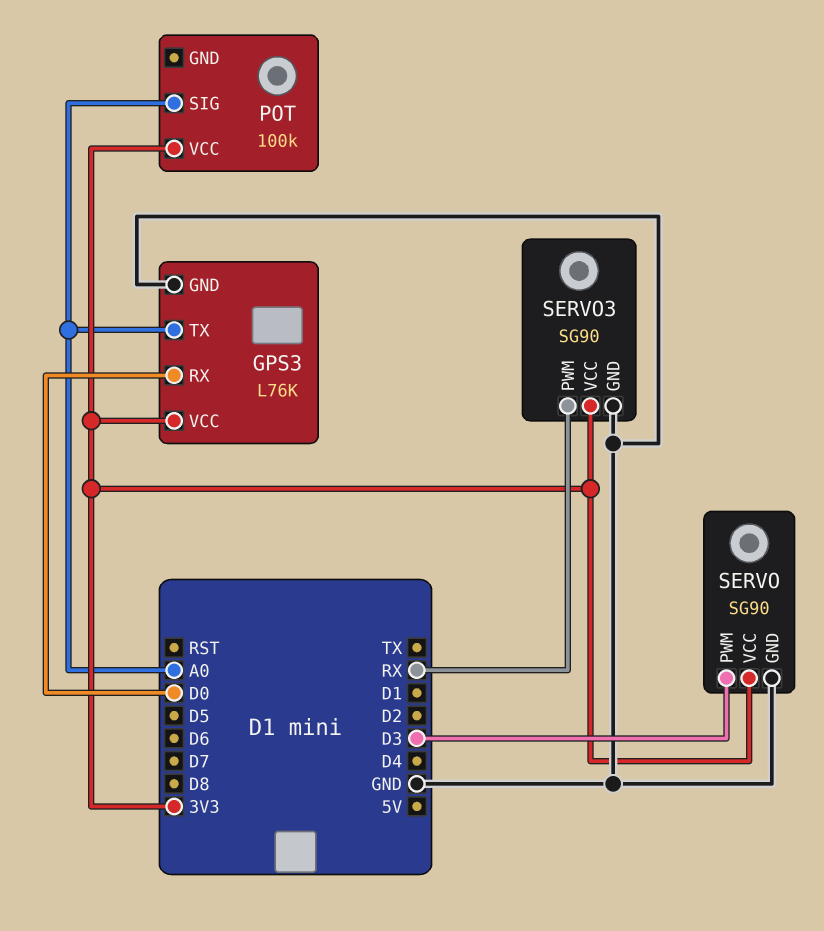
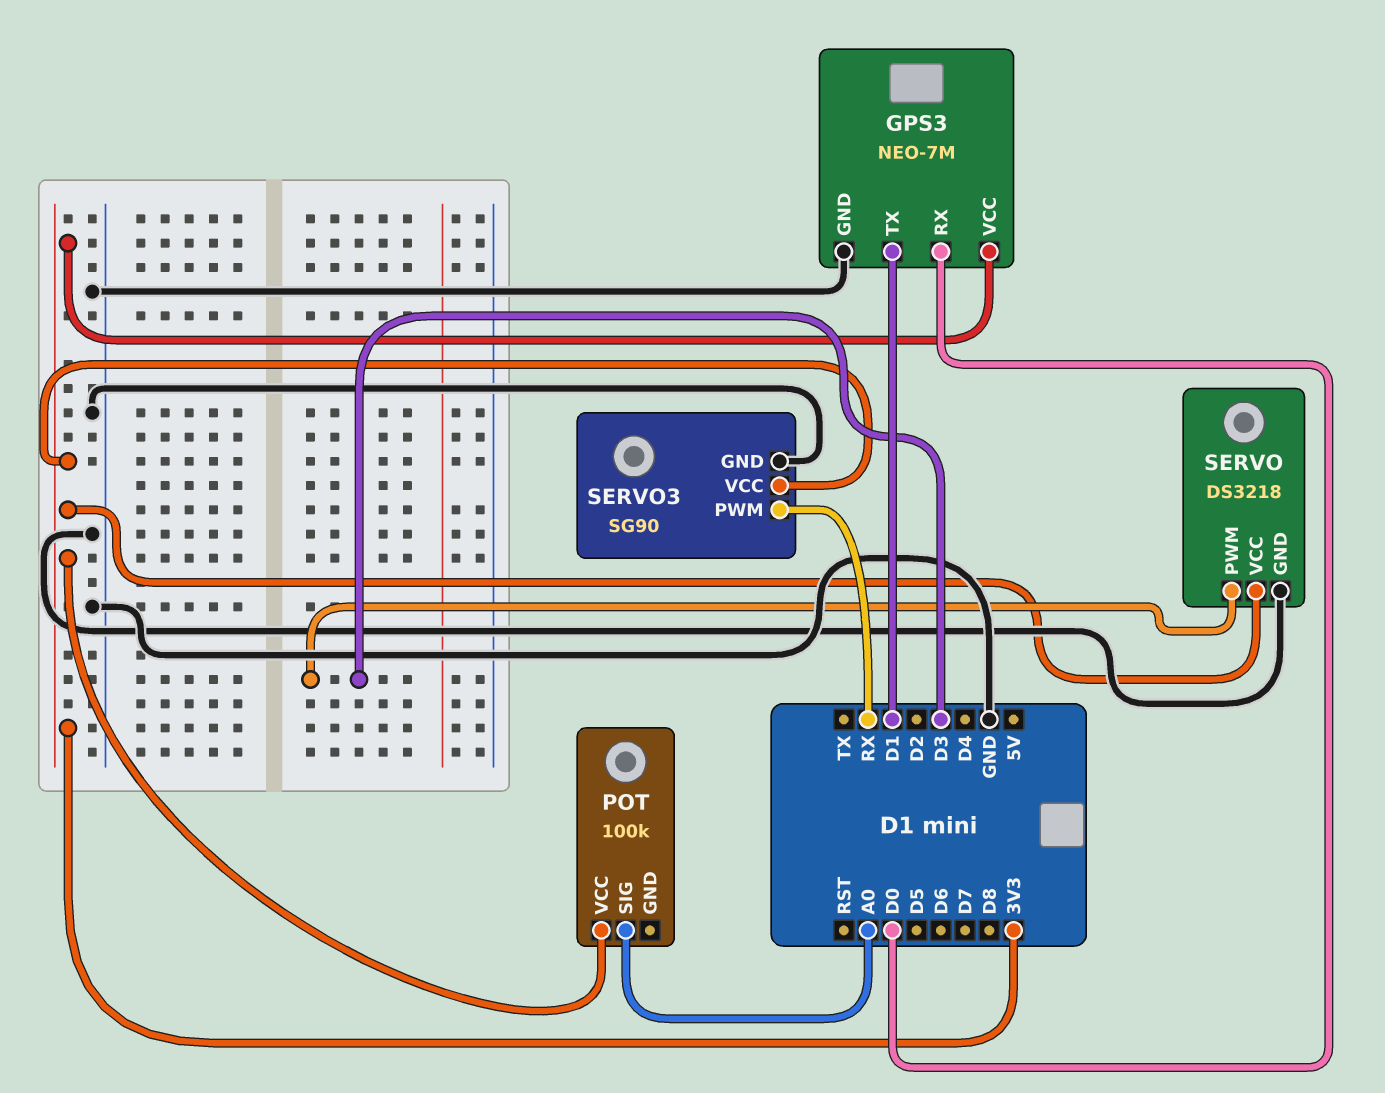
GPS3: L76K -> NEO-7M
GPS3 pin TX: A0 -> D1
SERVO: SG90 -> DS3218

